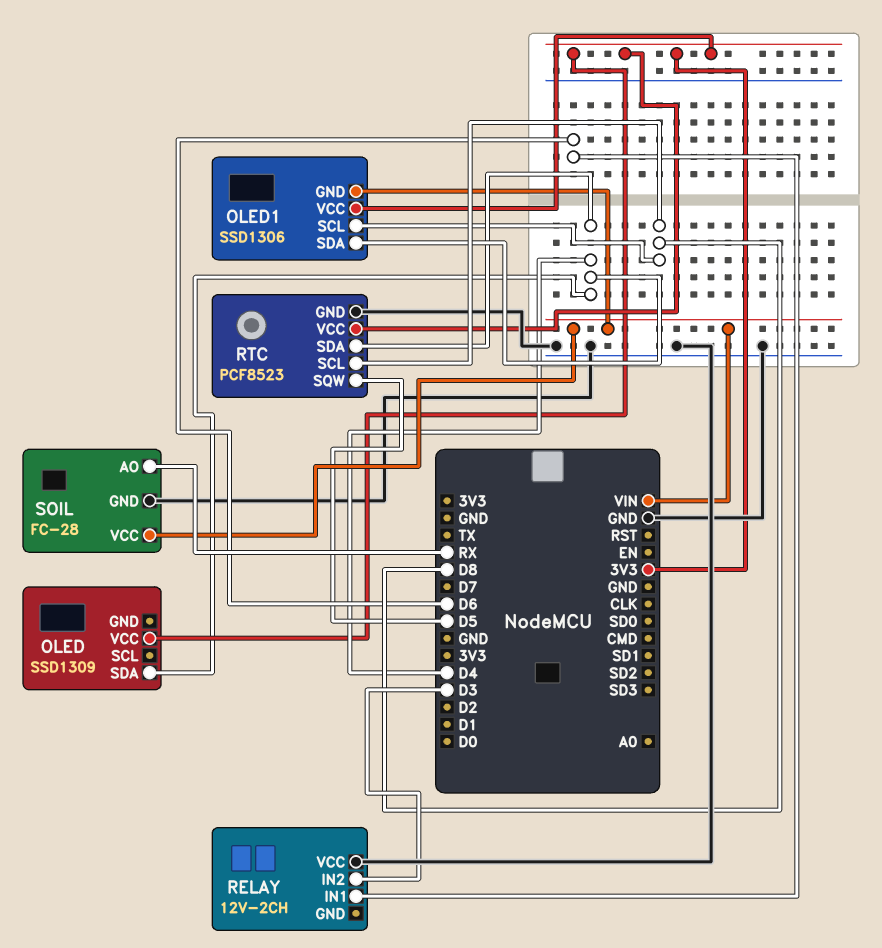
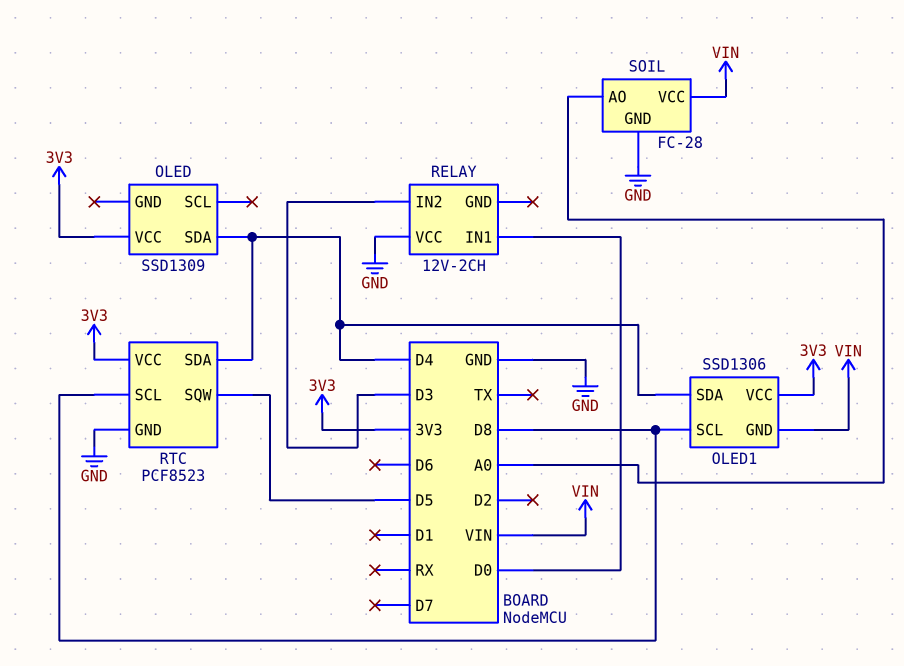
RELAY pin IN1: D6 -> D0
SOIL pin AO: RX -> A0

